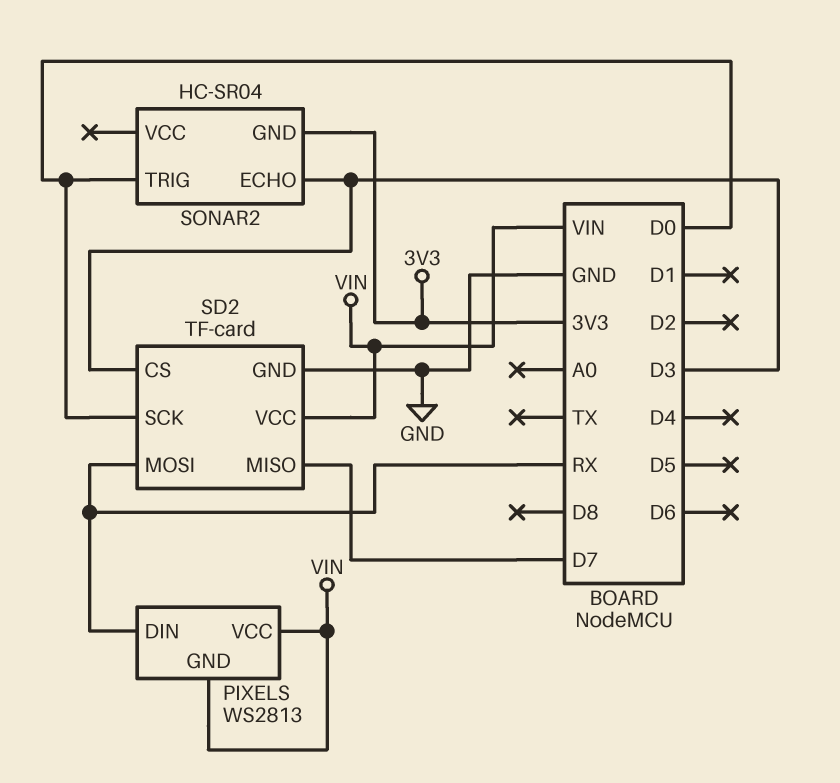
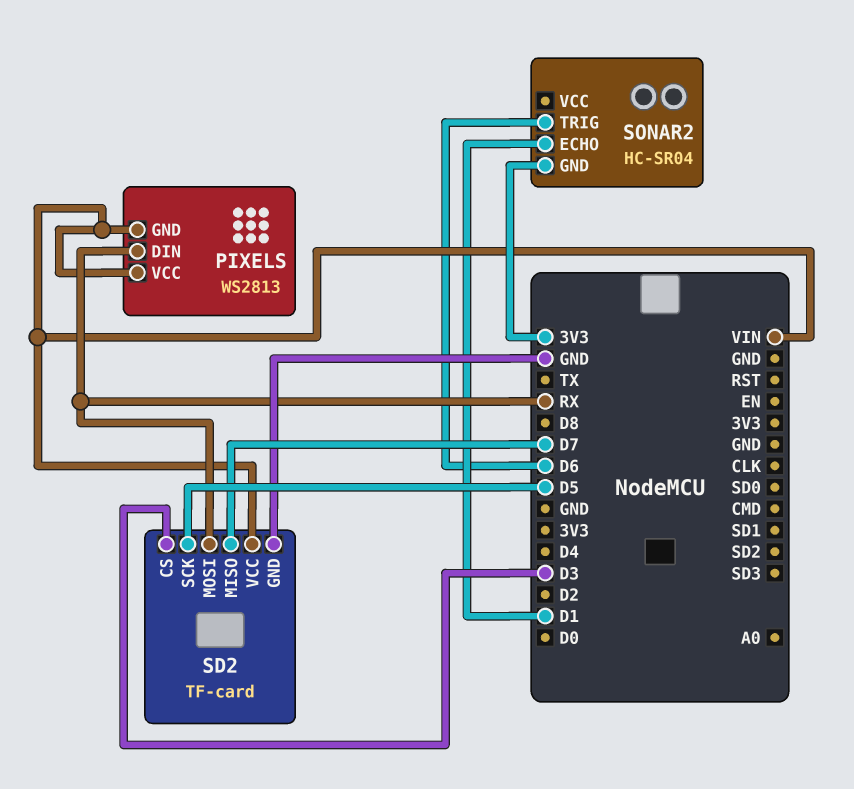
SD2 pin SCK: D0 -> D5
SONAR2 pin ECHO: D3 -> D1
SONAR2 pin TRIG: D0 -> D6

